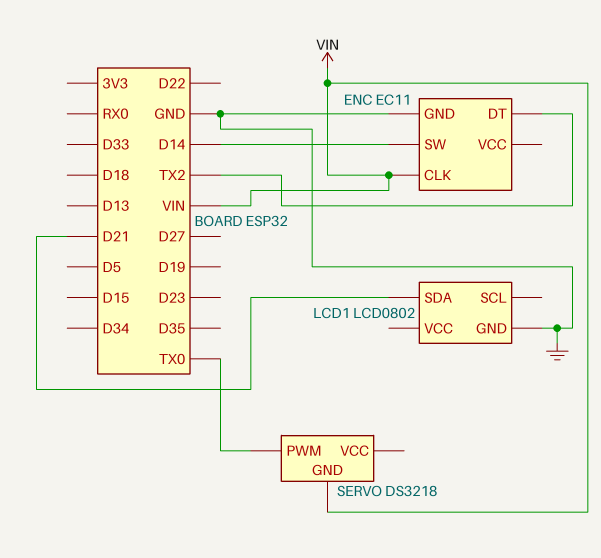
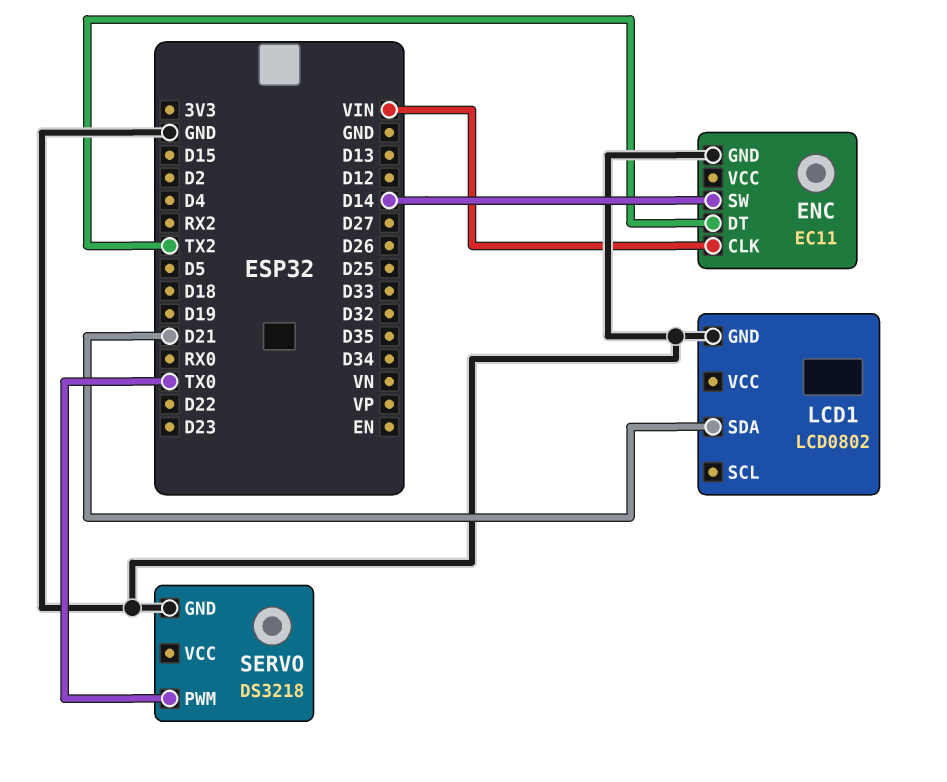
SERVO pin GND: VIN -> GND

